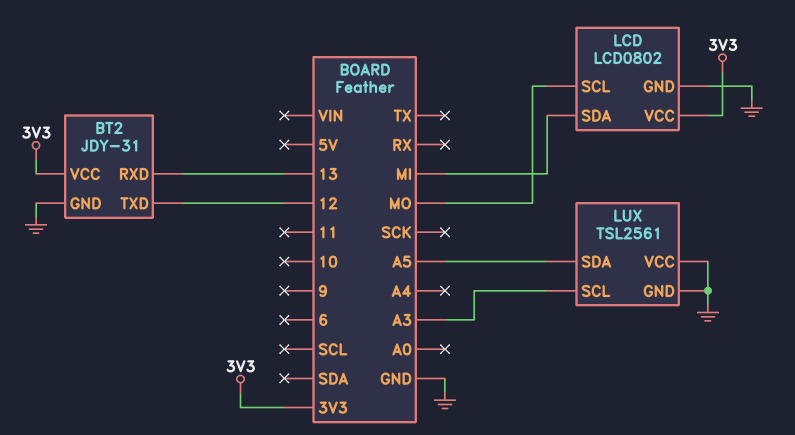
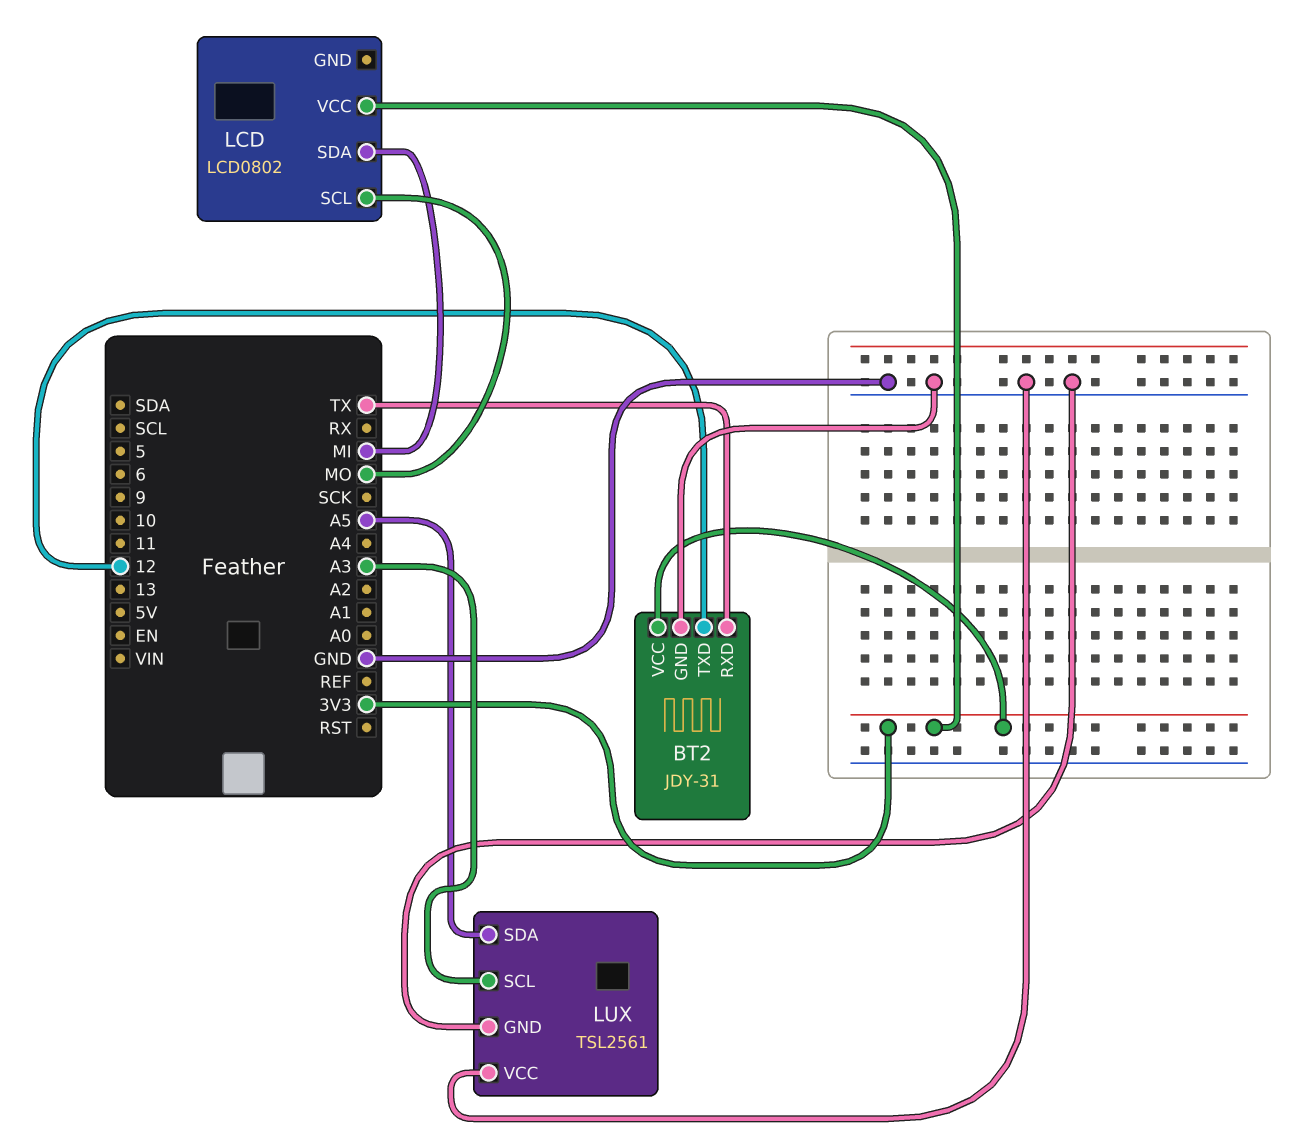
BT2 pin RXD: 13 -> TX
LCD pin GND: GND -> none

